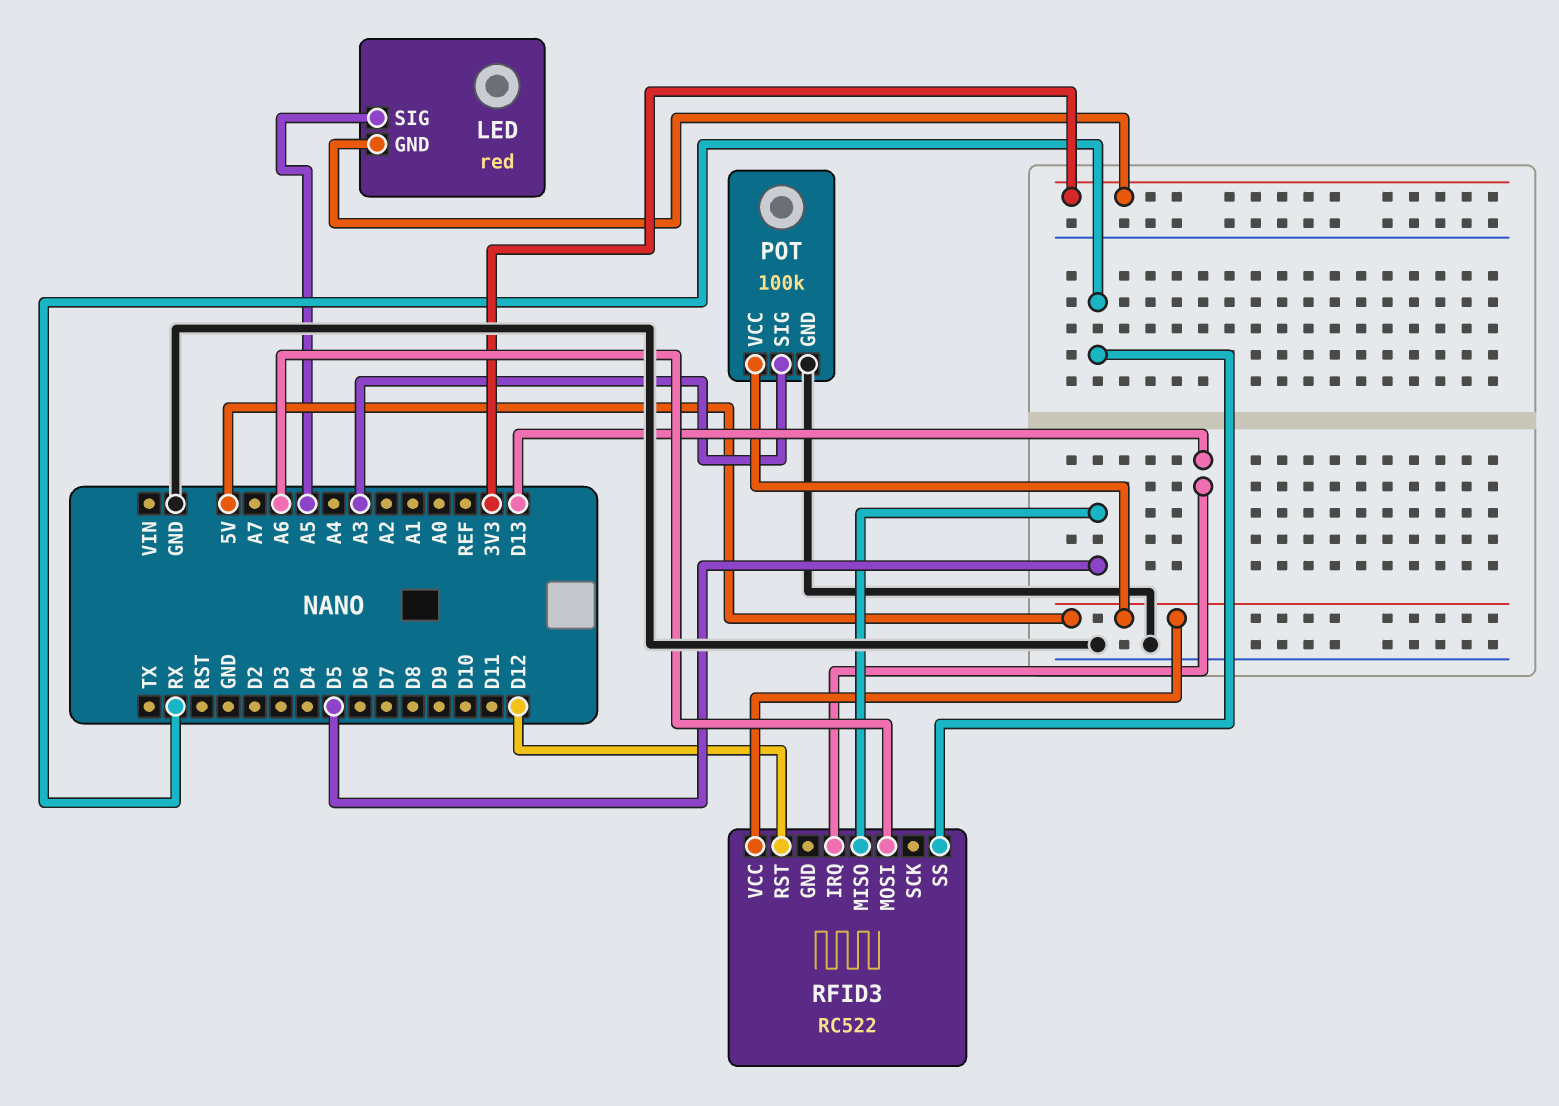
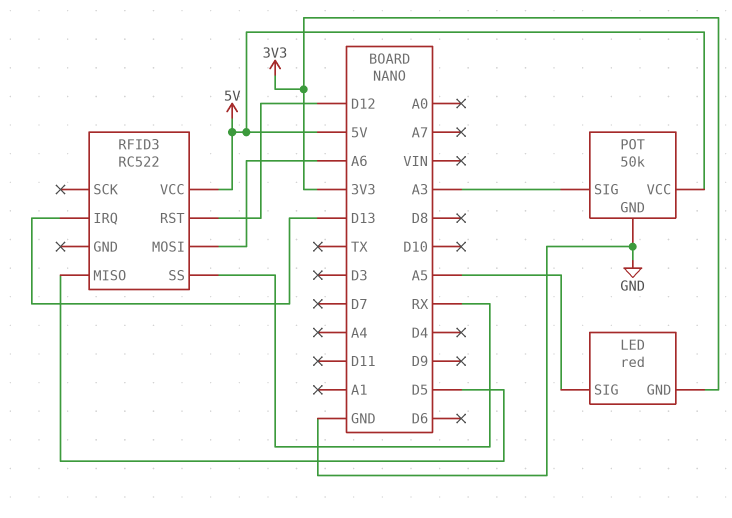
POT: 100k -> 50k

